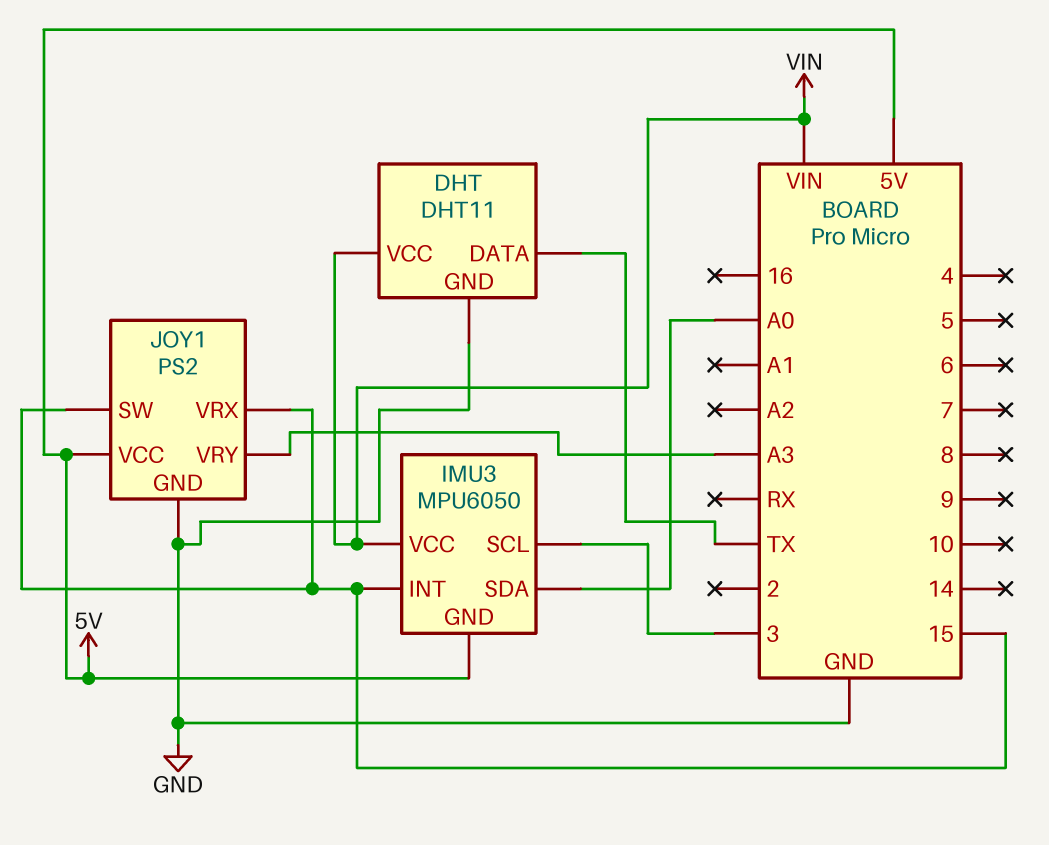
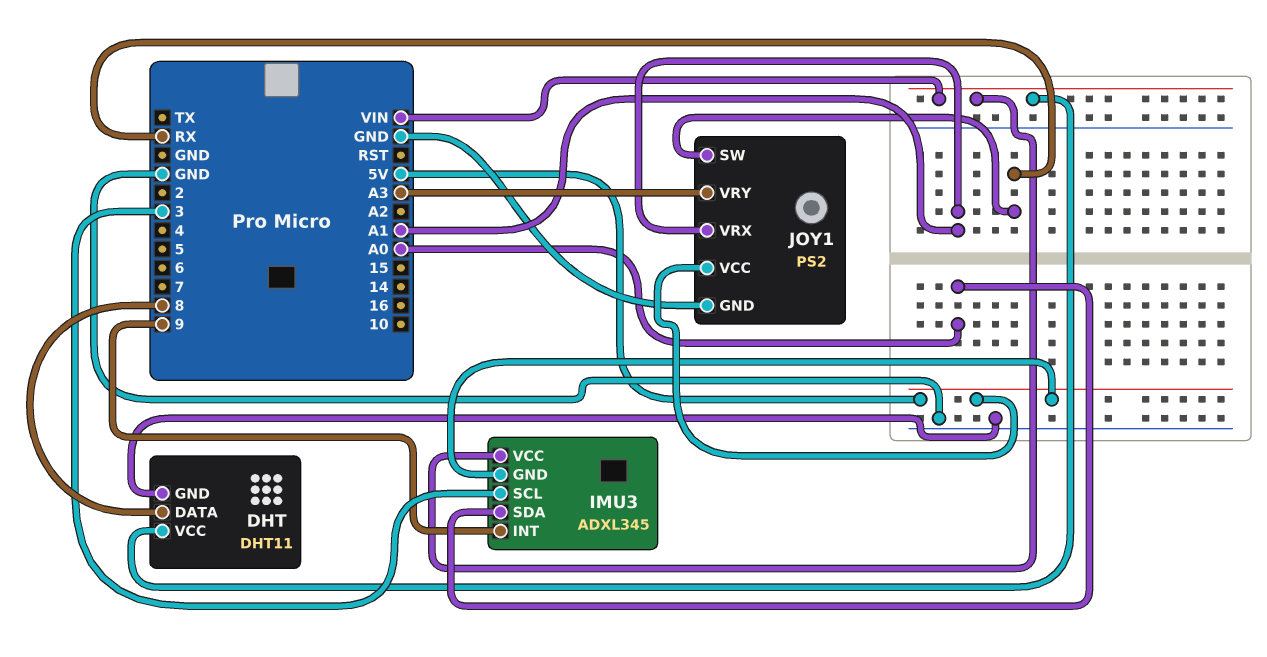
DHT pin DATA: TX -> 8
IMU3: MPU6050 -> ADXL345
IMU3 pin INT: 15 -> 9
JOY1 pin SW: 15 -> RX
JOY1 pin VRX: 15 -> A1

